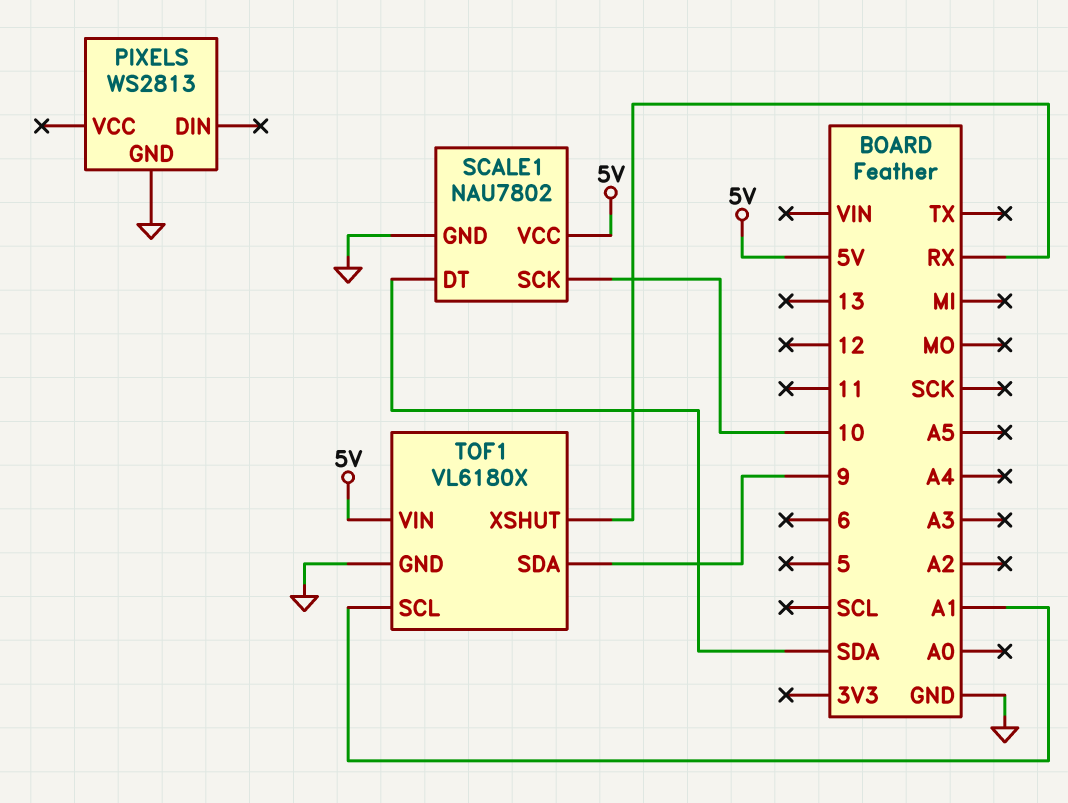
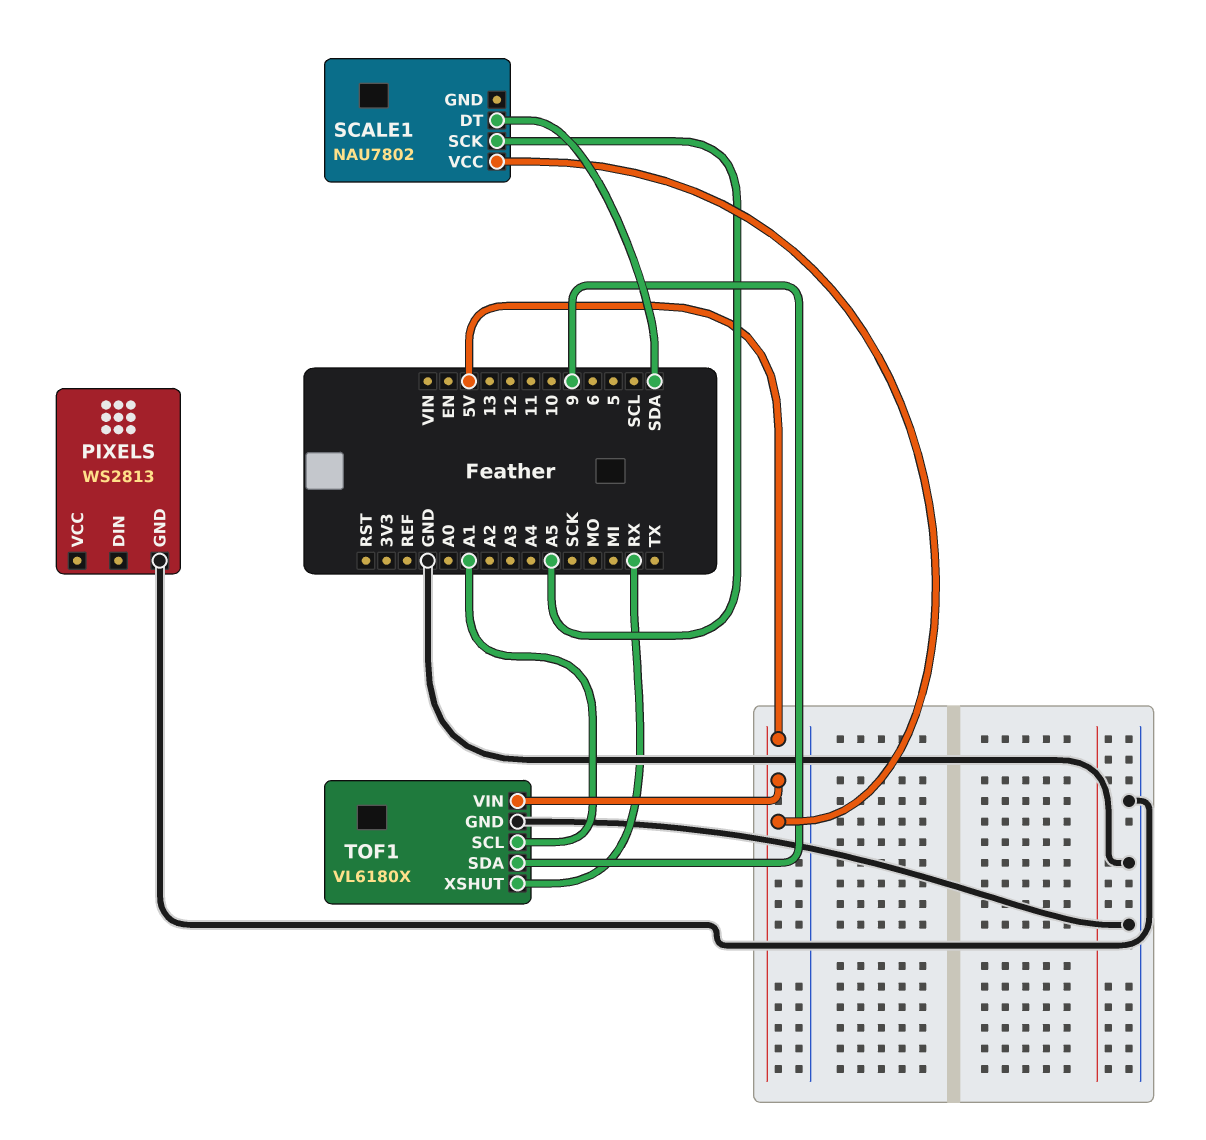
SCALE1 pin GND: GND -> none
SCALE1 pin SCK: 10 -> A5

